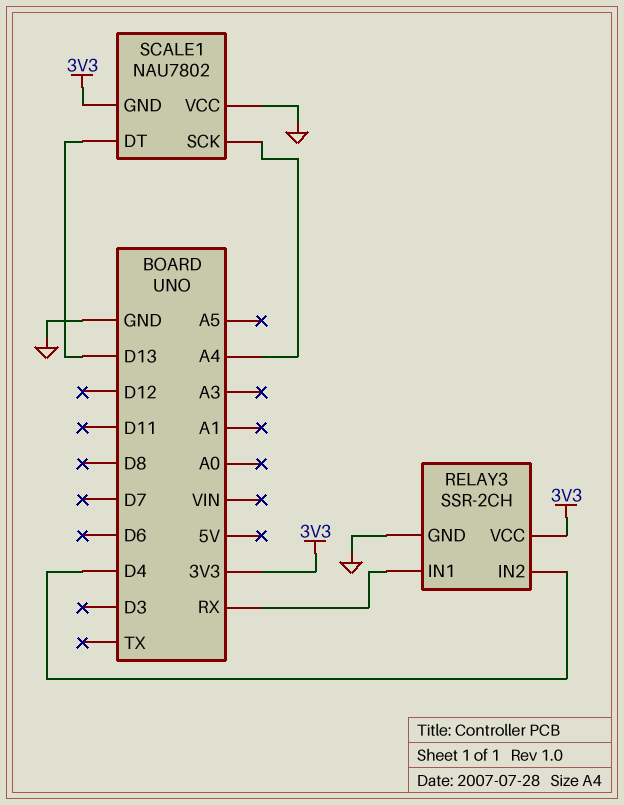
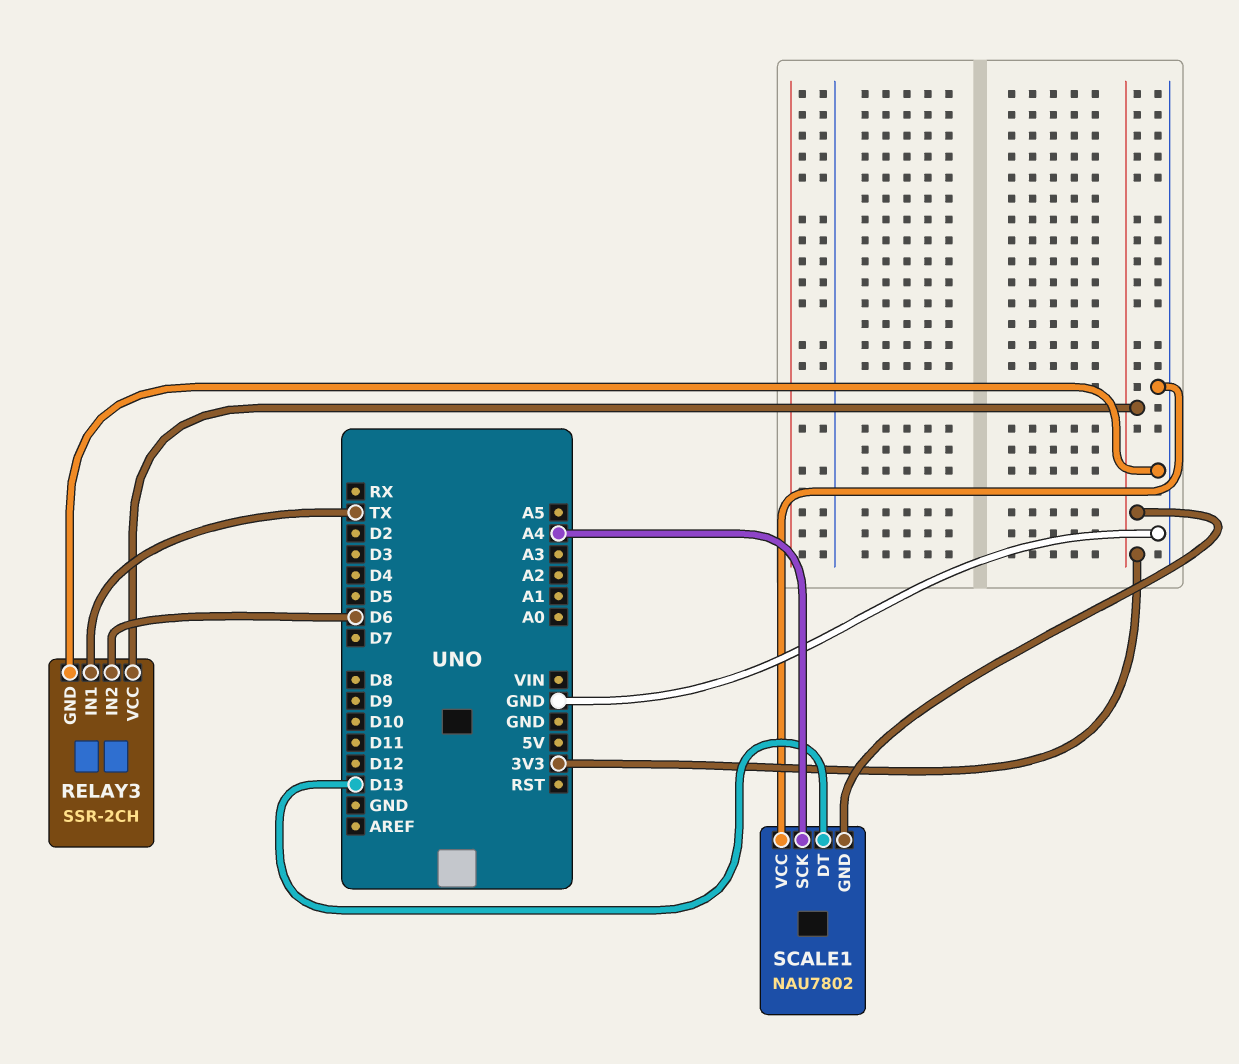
RELAY3 pin IN1: RX -> TX
RELAY3 pin IN2: D4 -> D6

